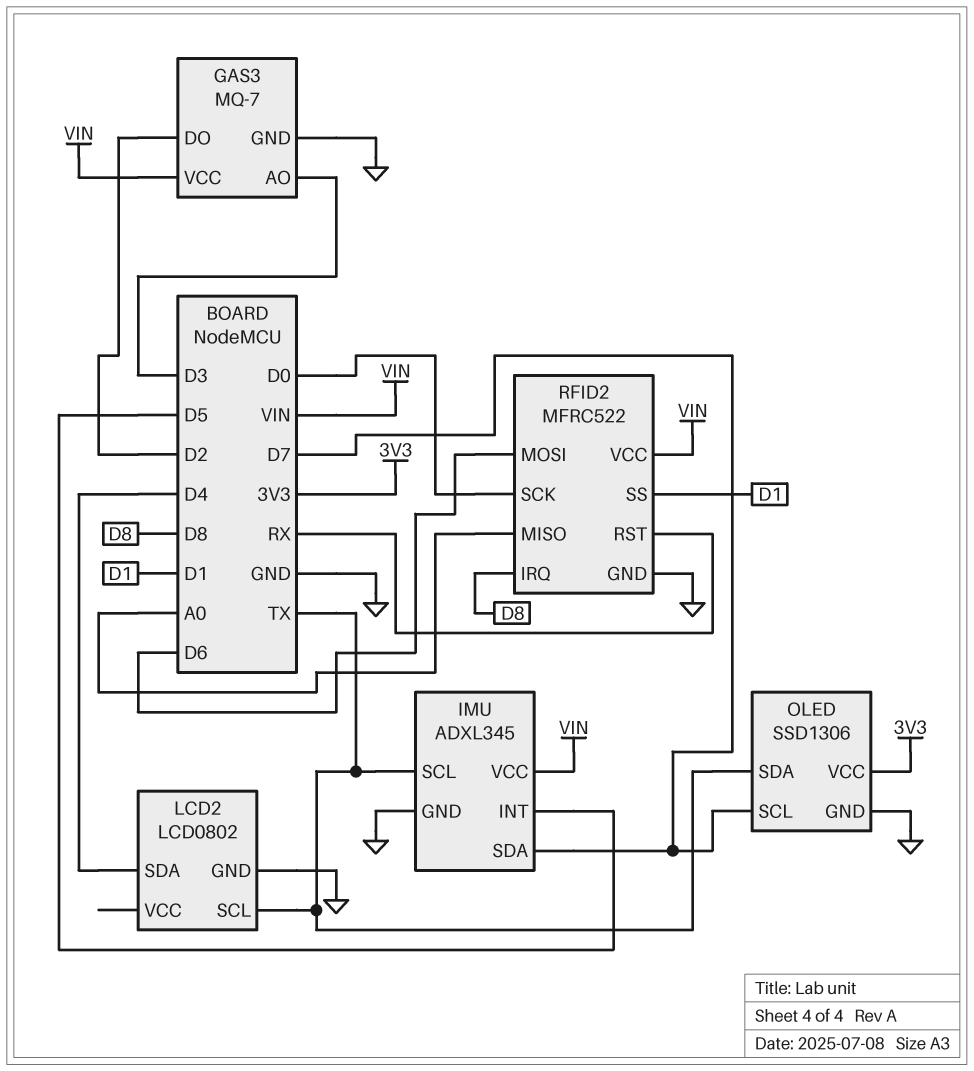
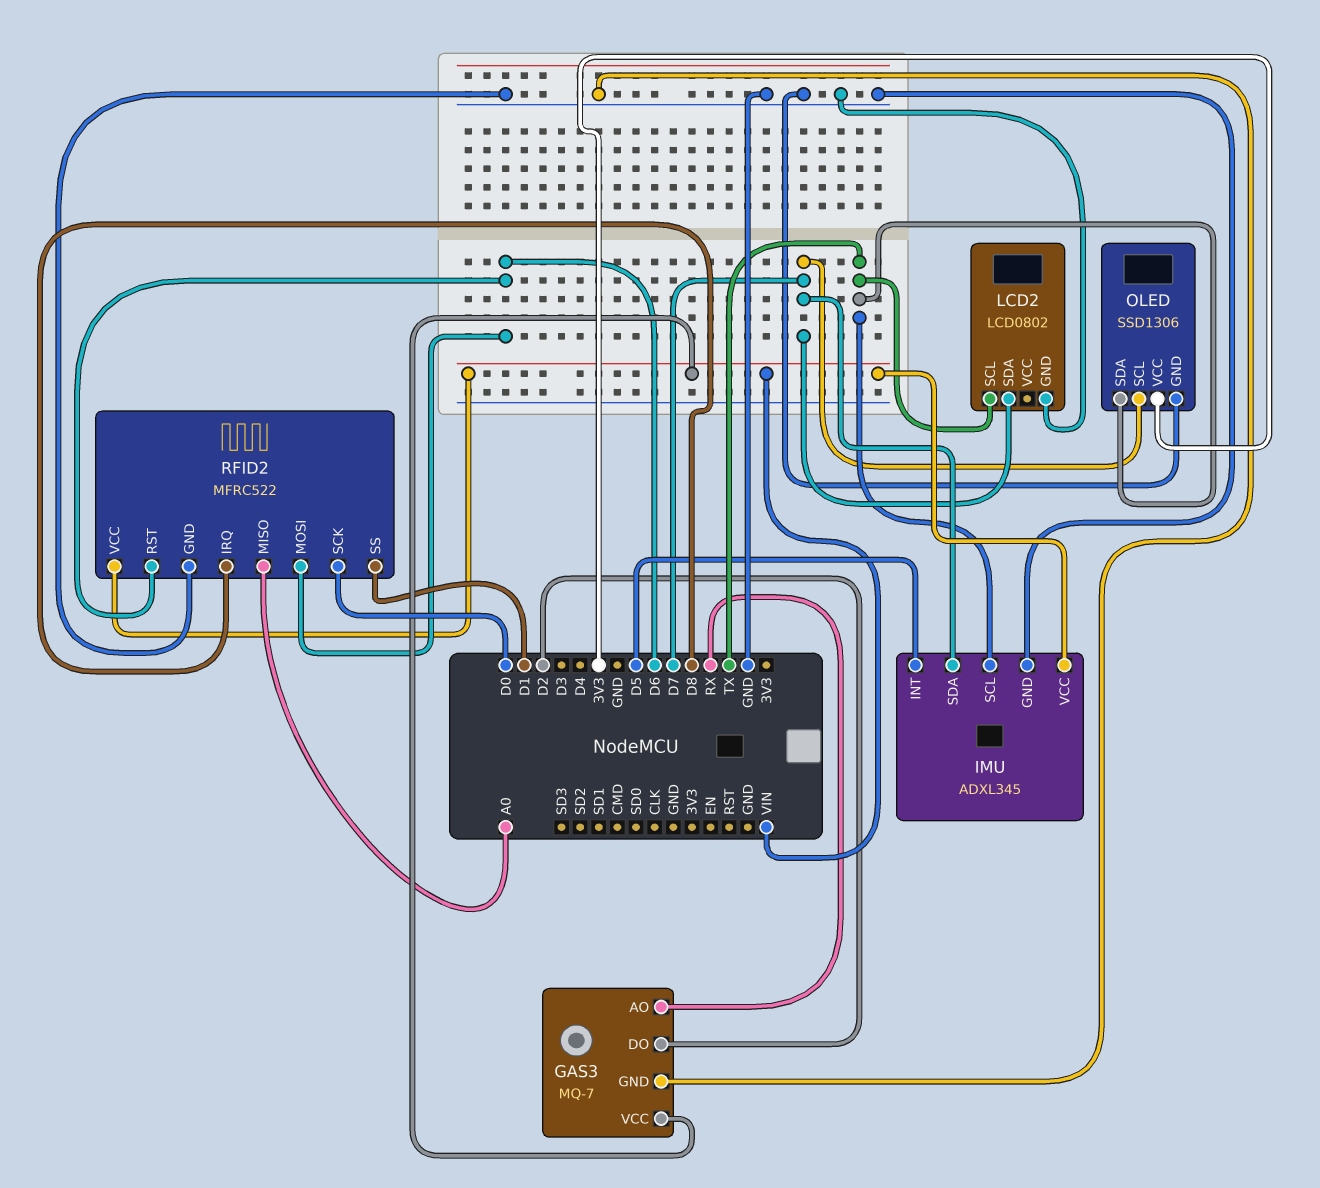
GAS3 pin AO: D3 -> RX
LCD2 pin SDA: D4 -> D7
RFID2 pin RST: RX -> D6

